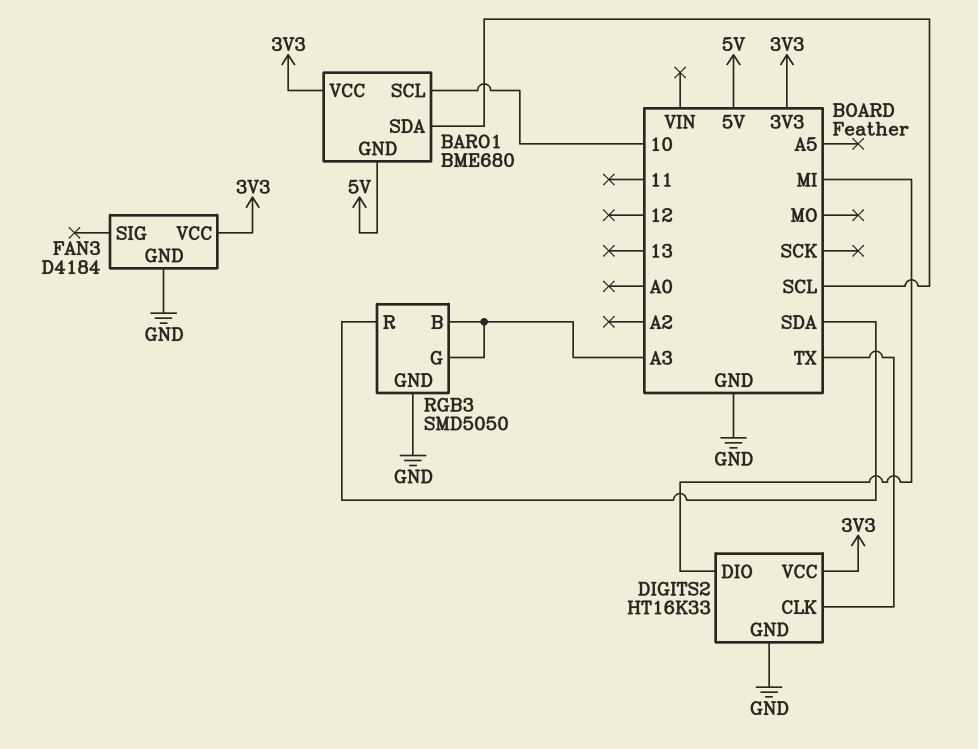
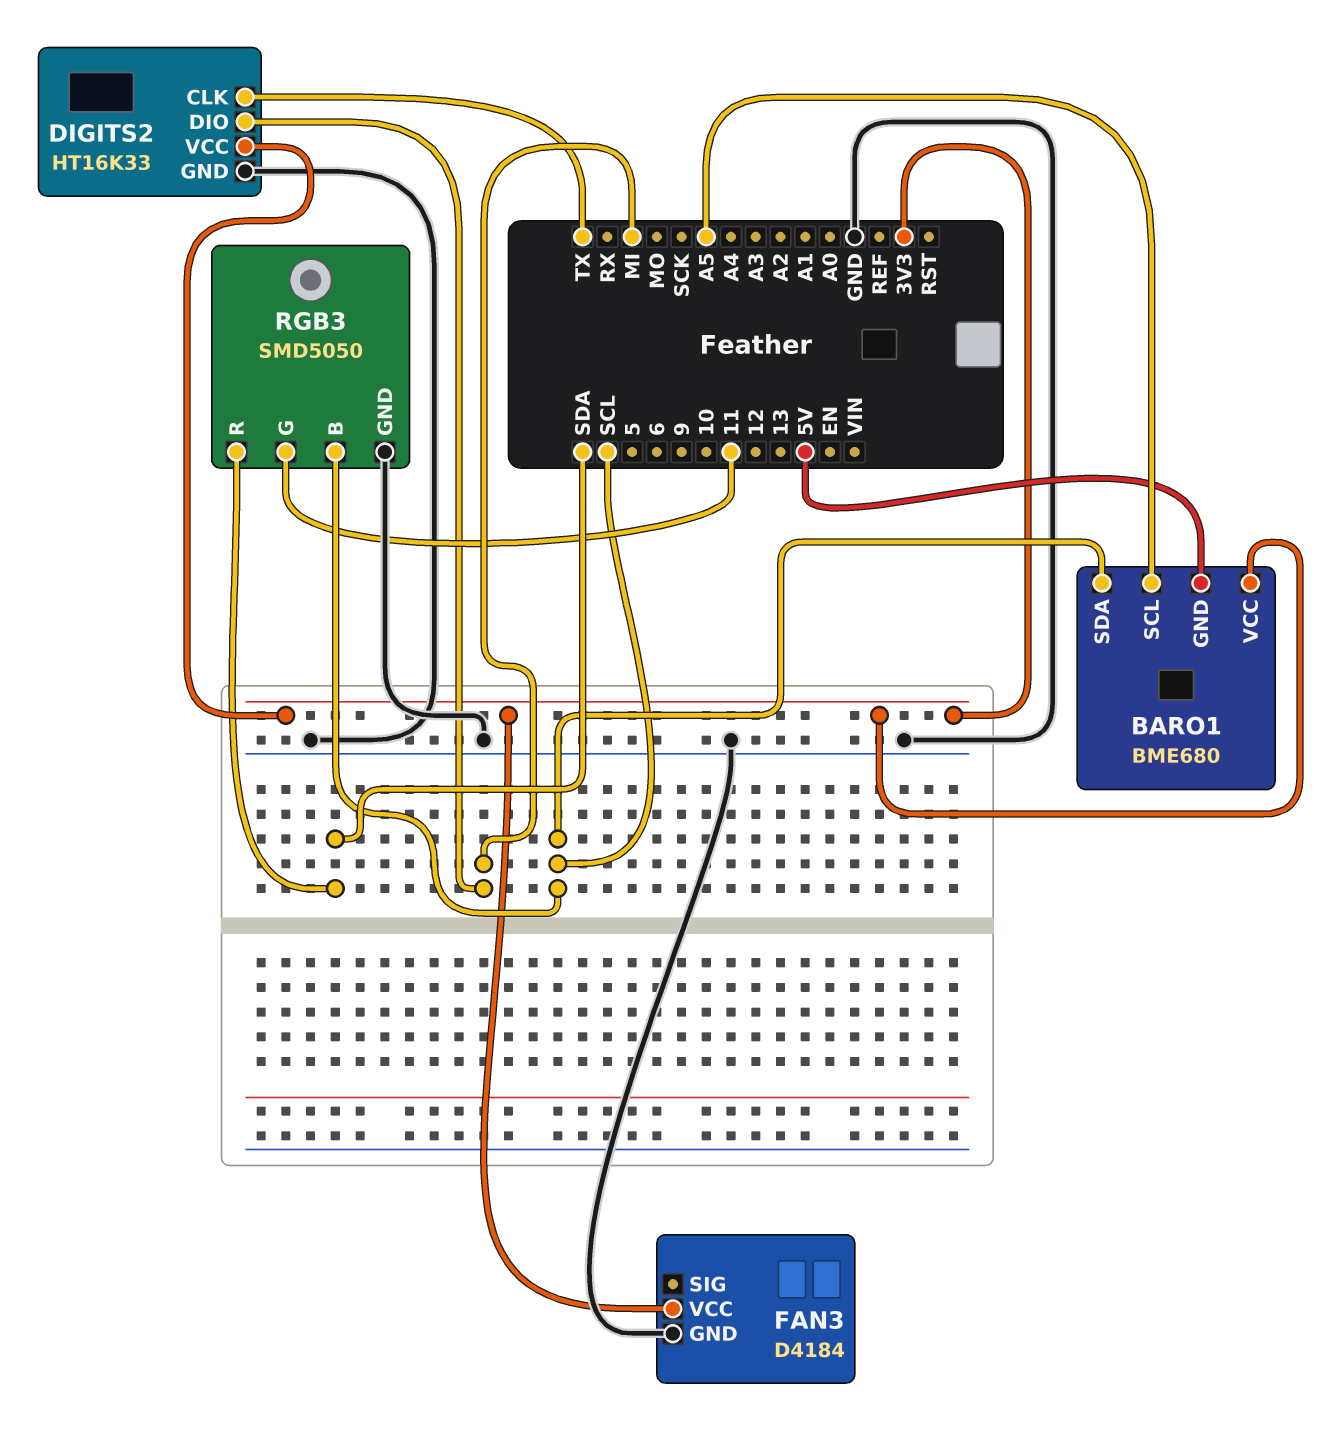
BARO1 pin SCL: 10 -> A5
RGB3 pin B: A3 -> SCL
RGB3 pin G: A3 -> 11

